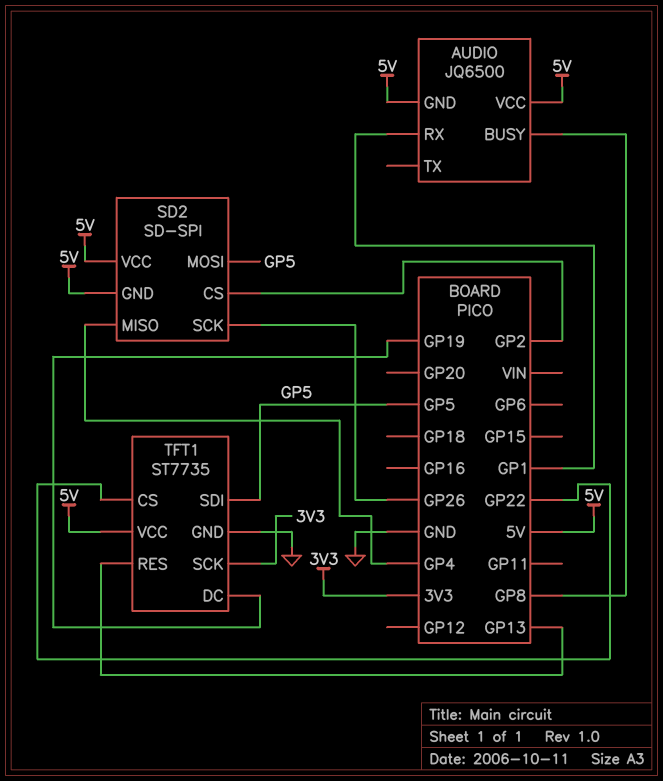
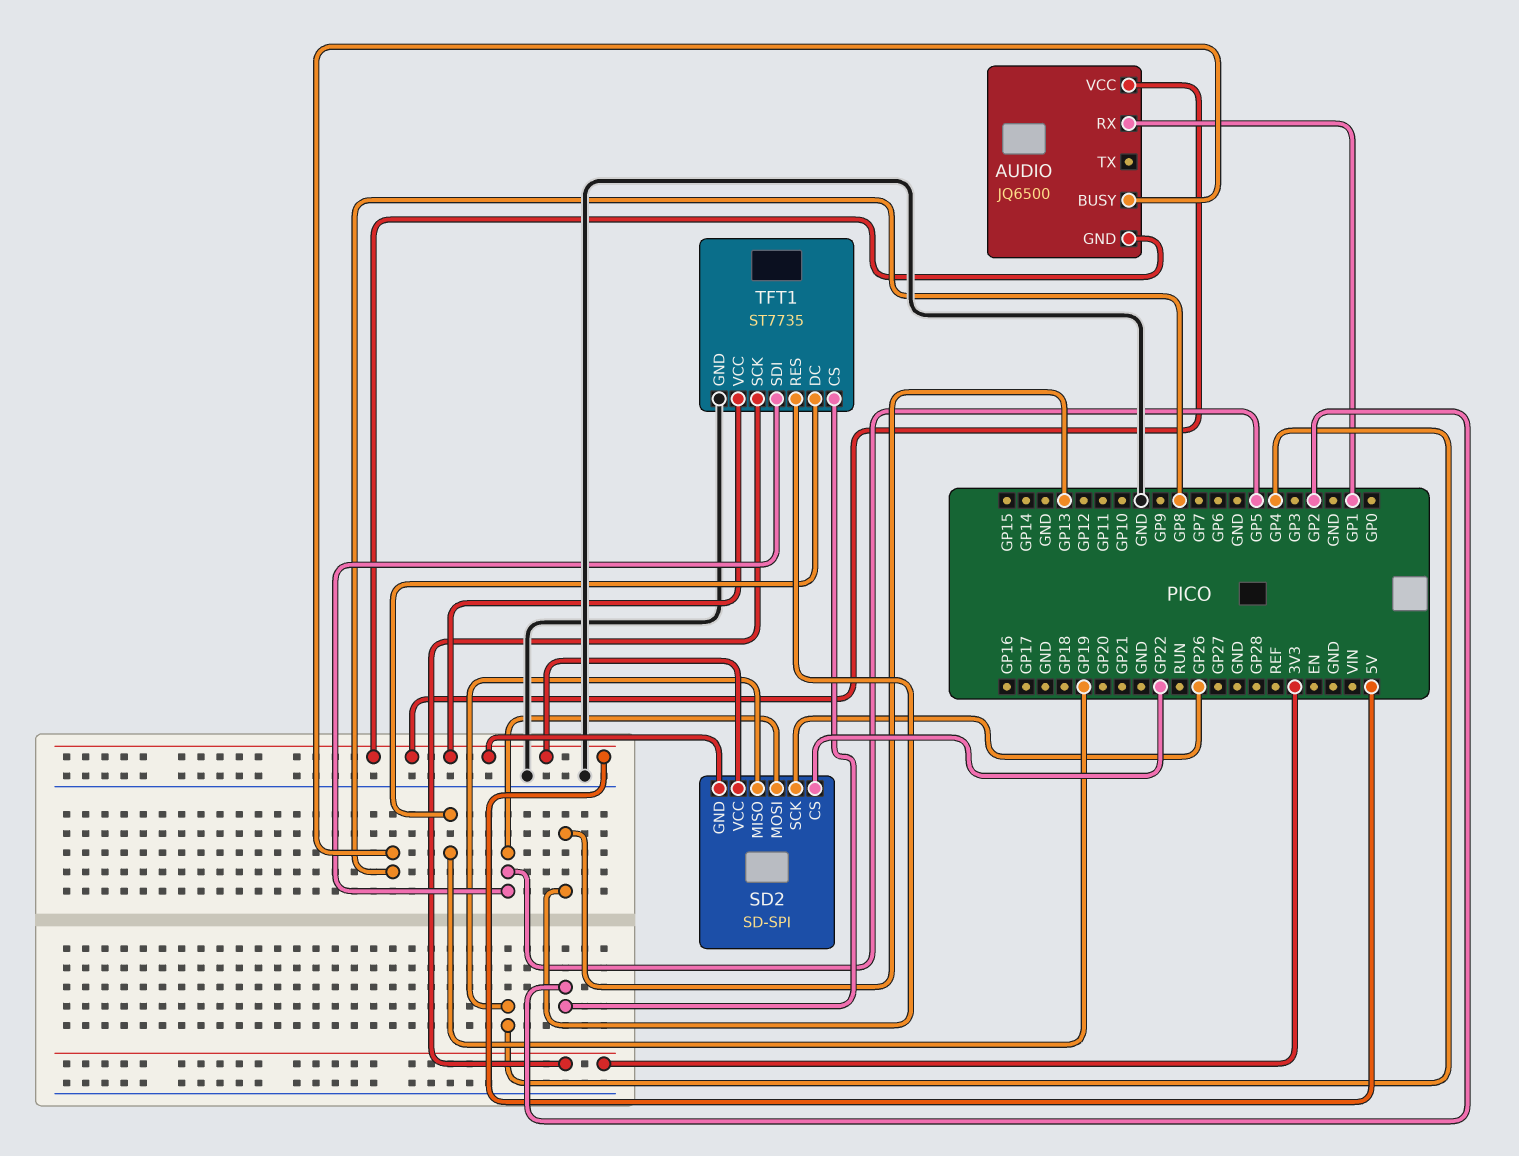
SD2 pin CS: GP2 -> GP22
TFT1 pin CS: GP22 -> GP2

